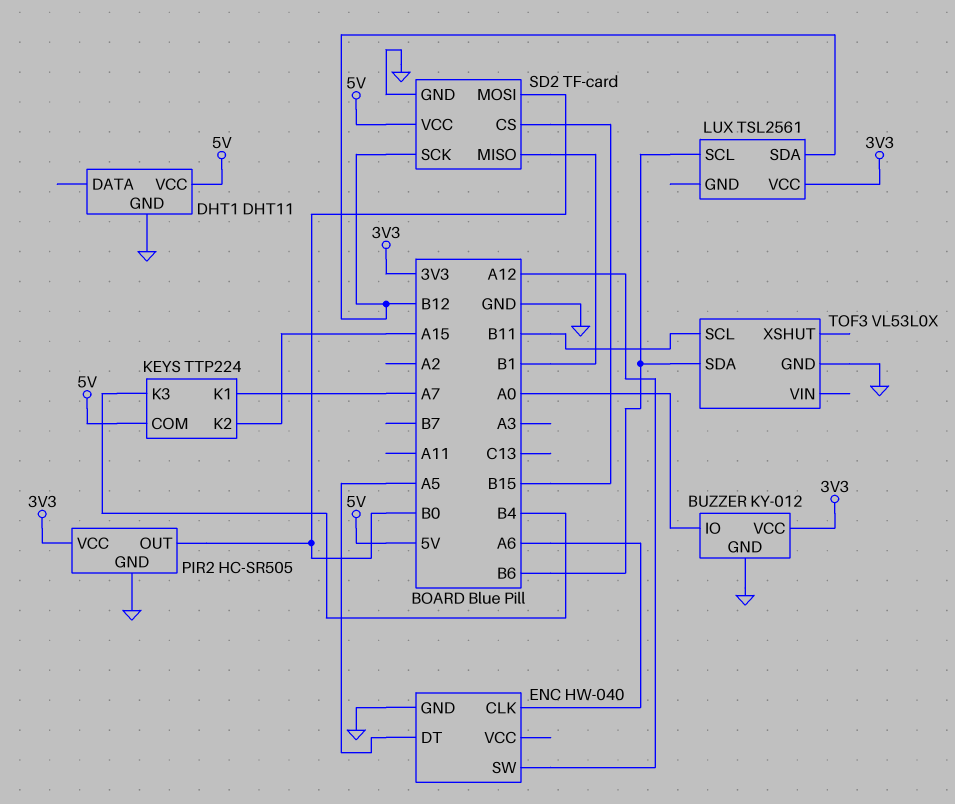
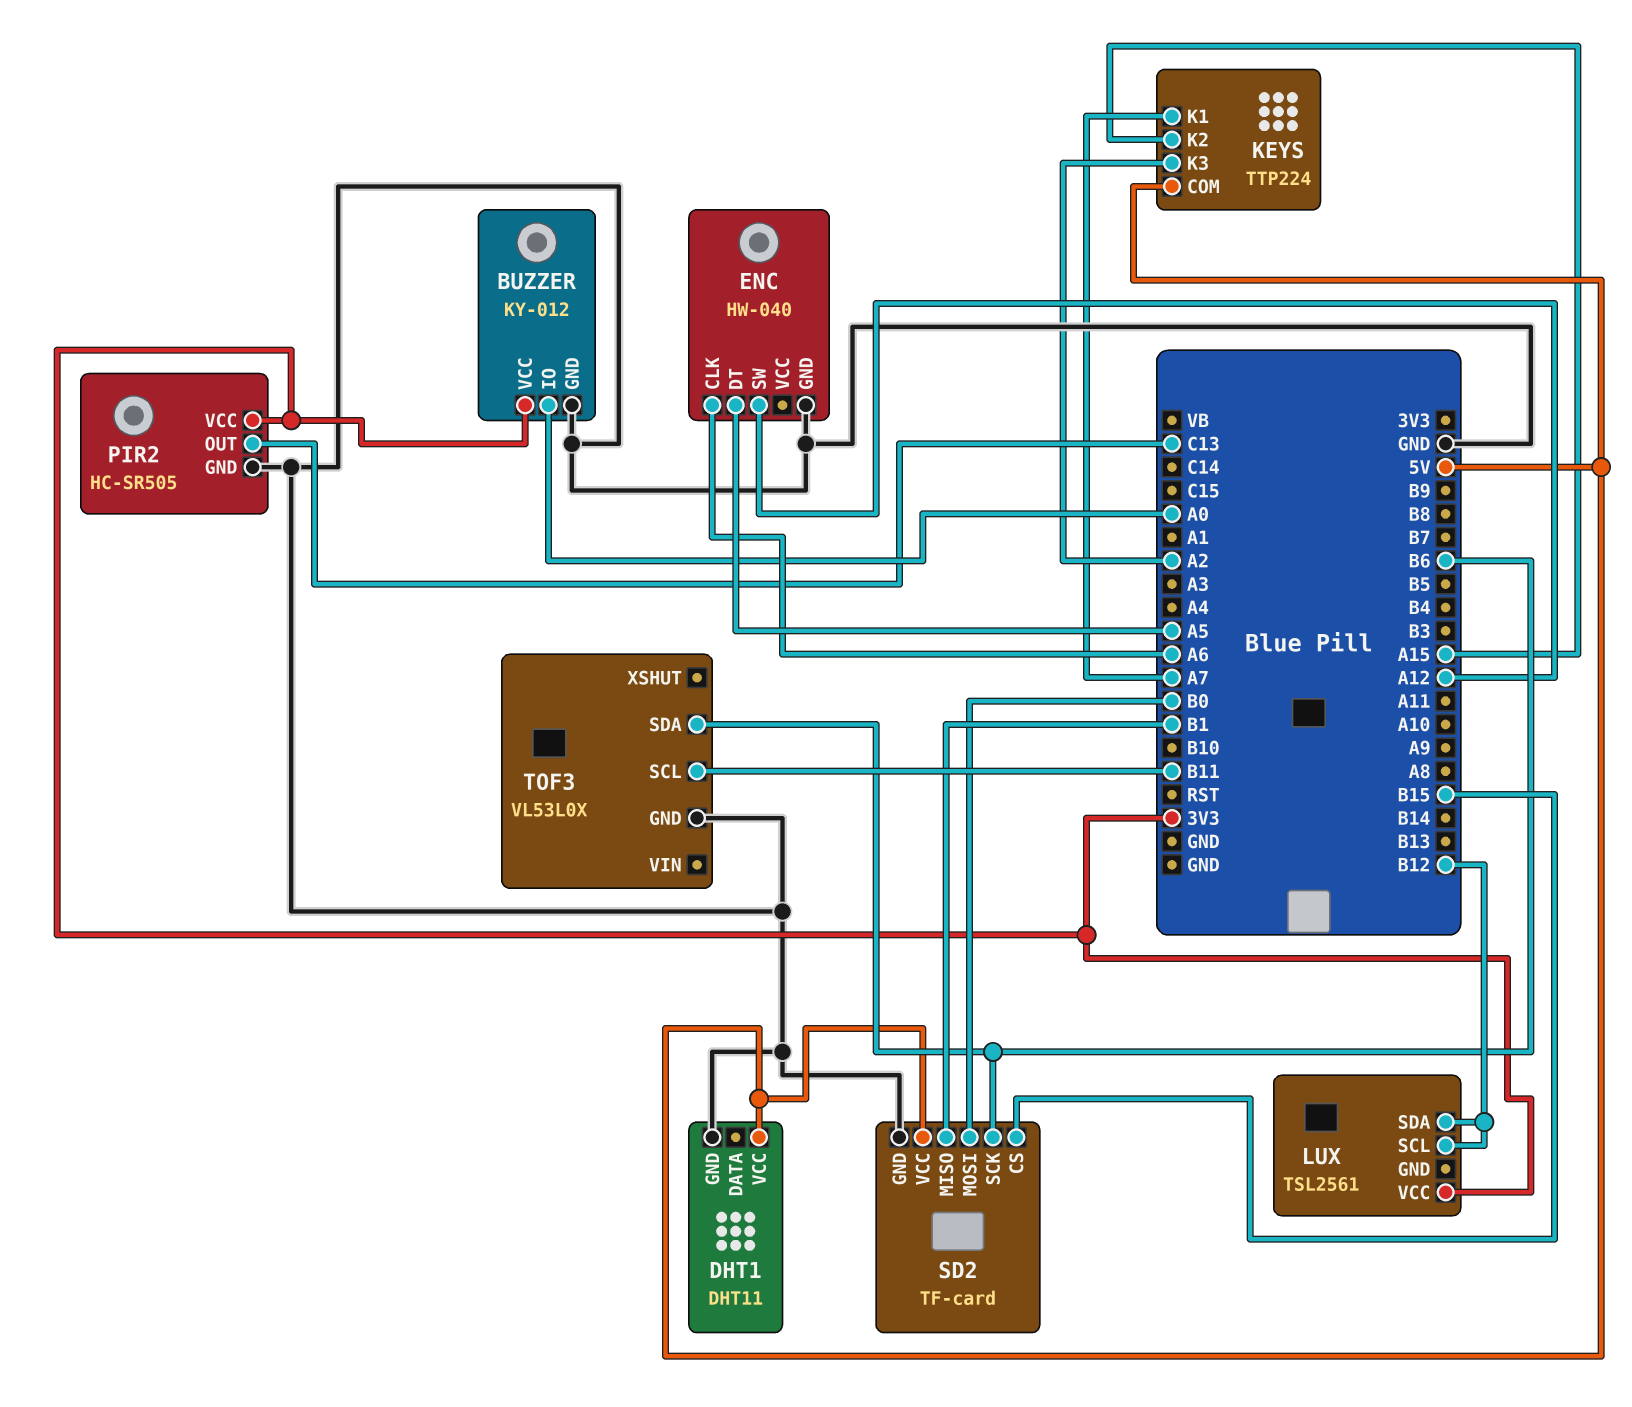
KEYS pin K3: B4 -> A2
LUX pin SCL: B6 -> B12
PIR2 pin OUT: B0 -> C13
SD2 pin SCK: B12 -> B6

